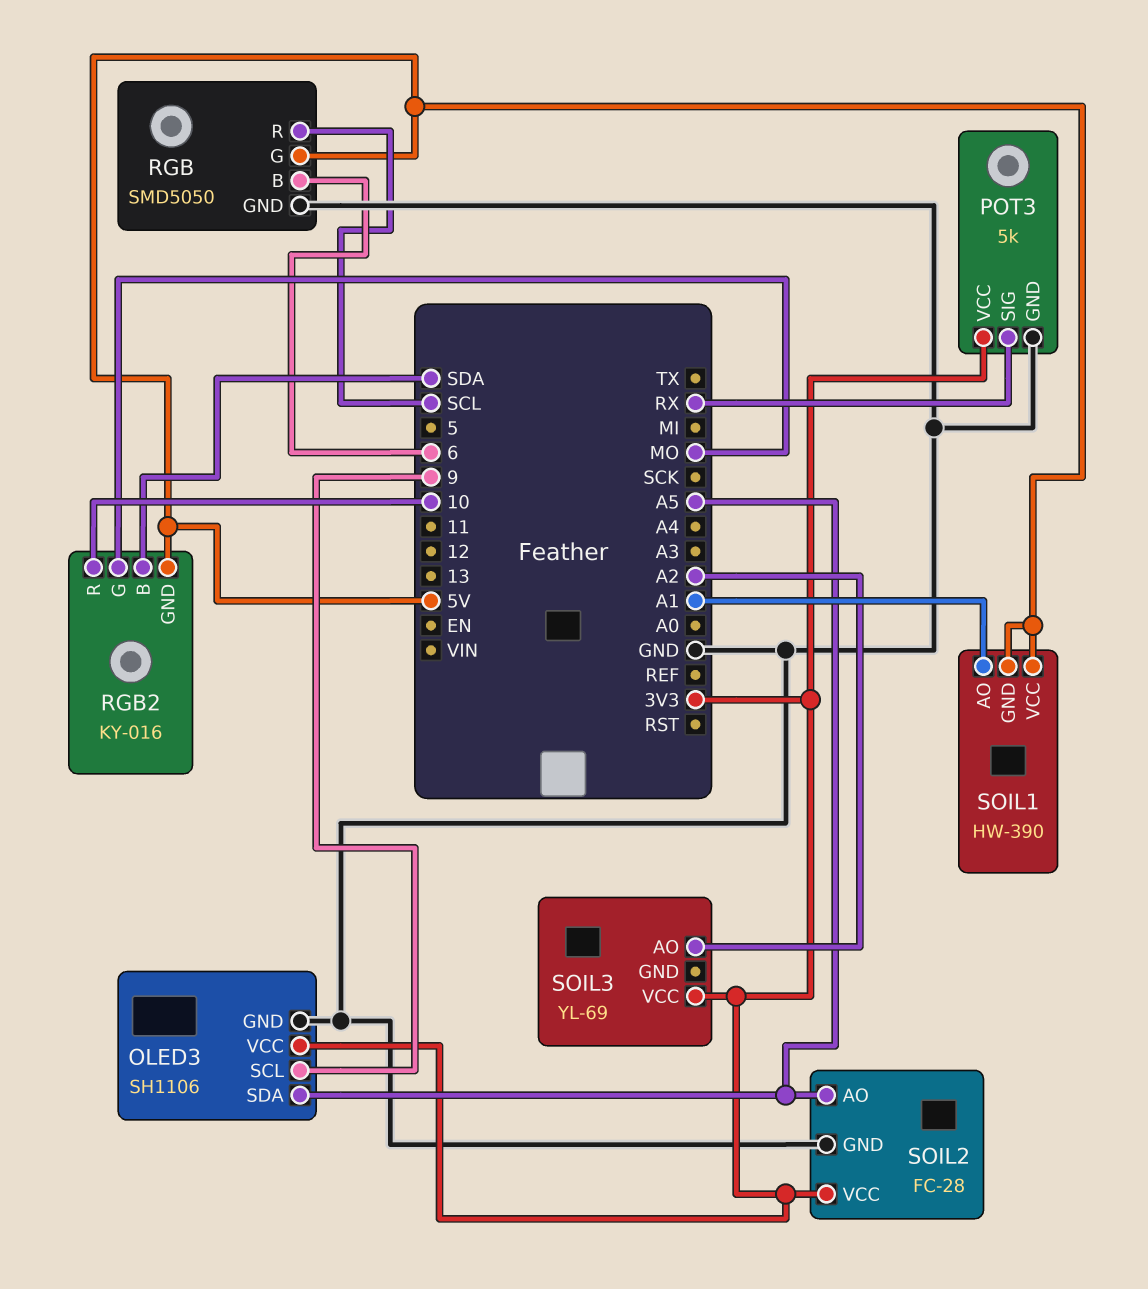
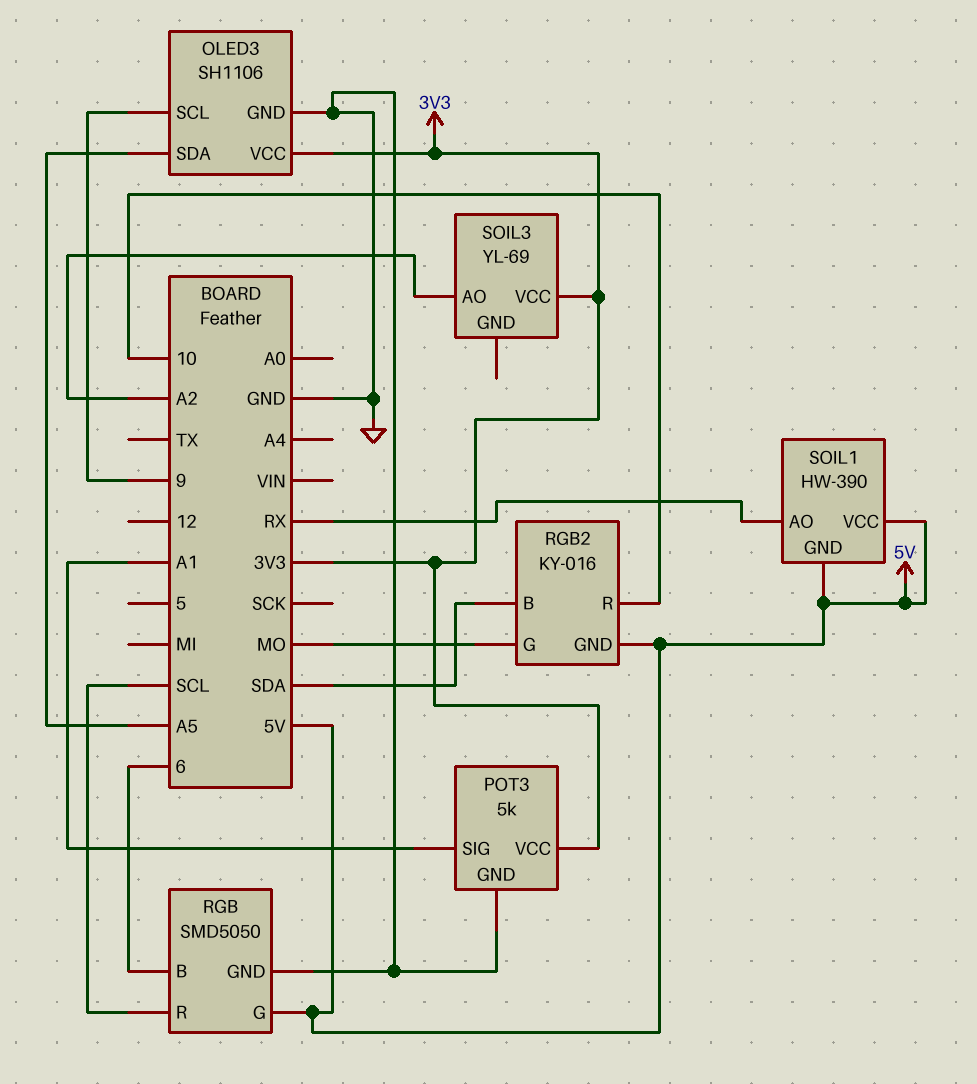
POT3 pin SIG: RX -> A1
SOIL1 pin AO: A1 -> RX
SOIL2: FC-28 -> none
SOIL2 pin AO: A5 -> none
SOIL2 pin GND: GND -> none
SOIL2 pin VCC: 3V3 -> none

